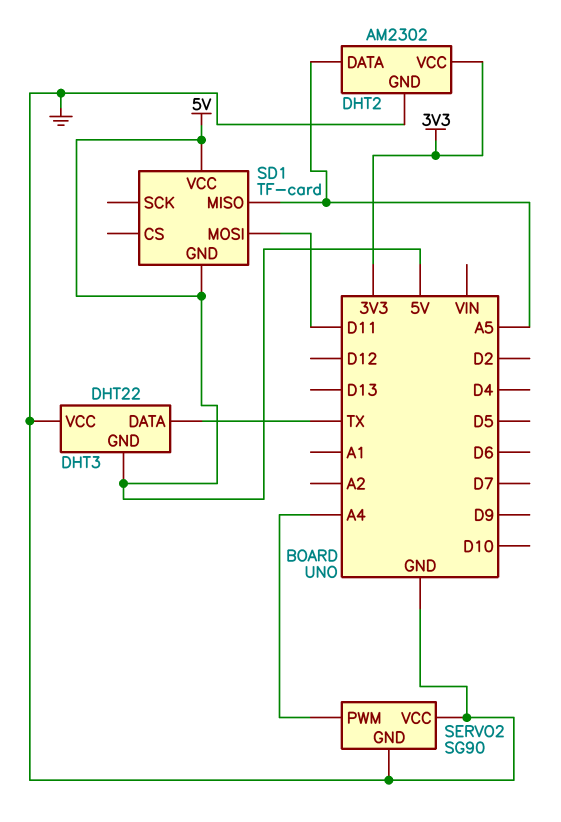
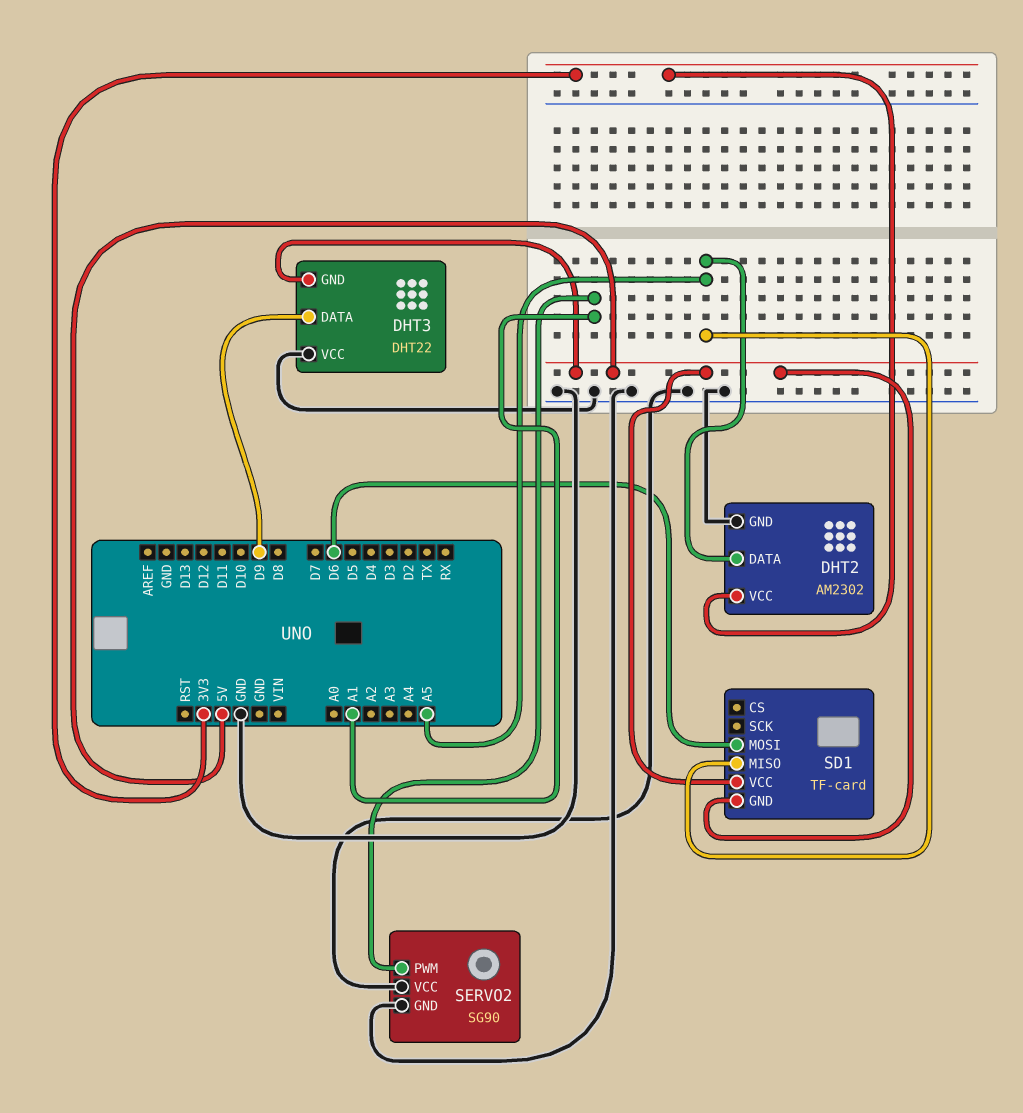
DHT3 pin DATA: TX -> D9
SD1 pin MOSI: D11 -> D6
SERVO2 pin PWM: A4 -> A1

